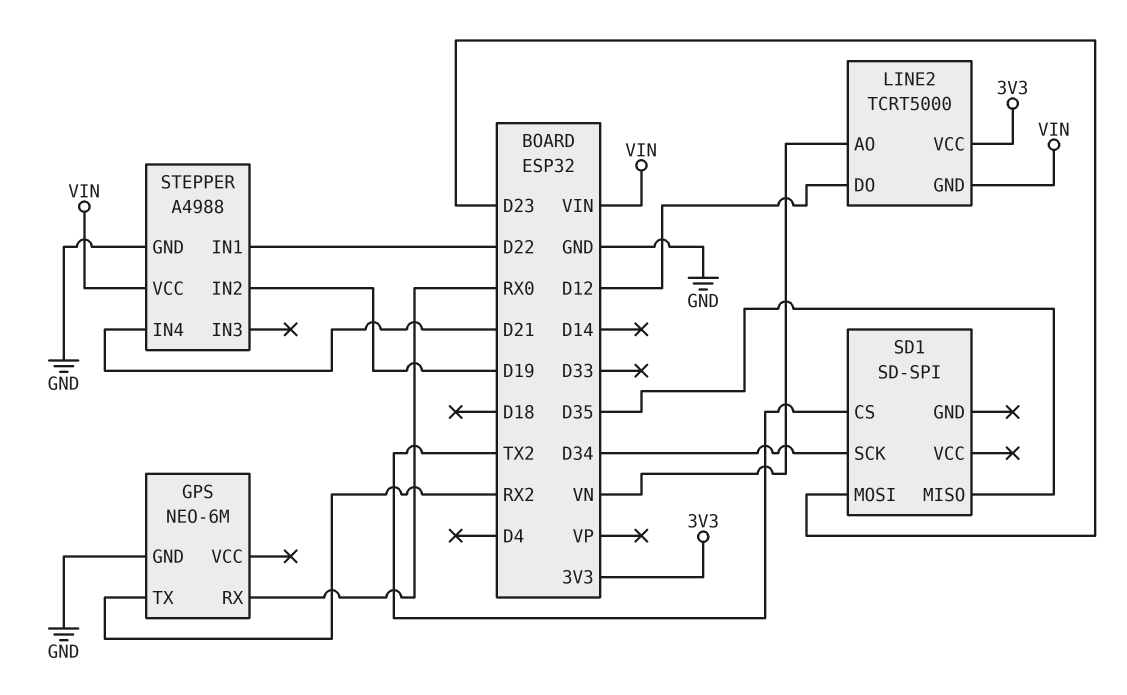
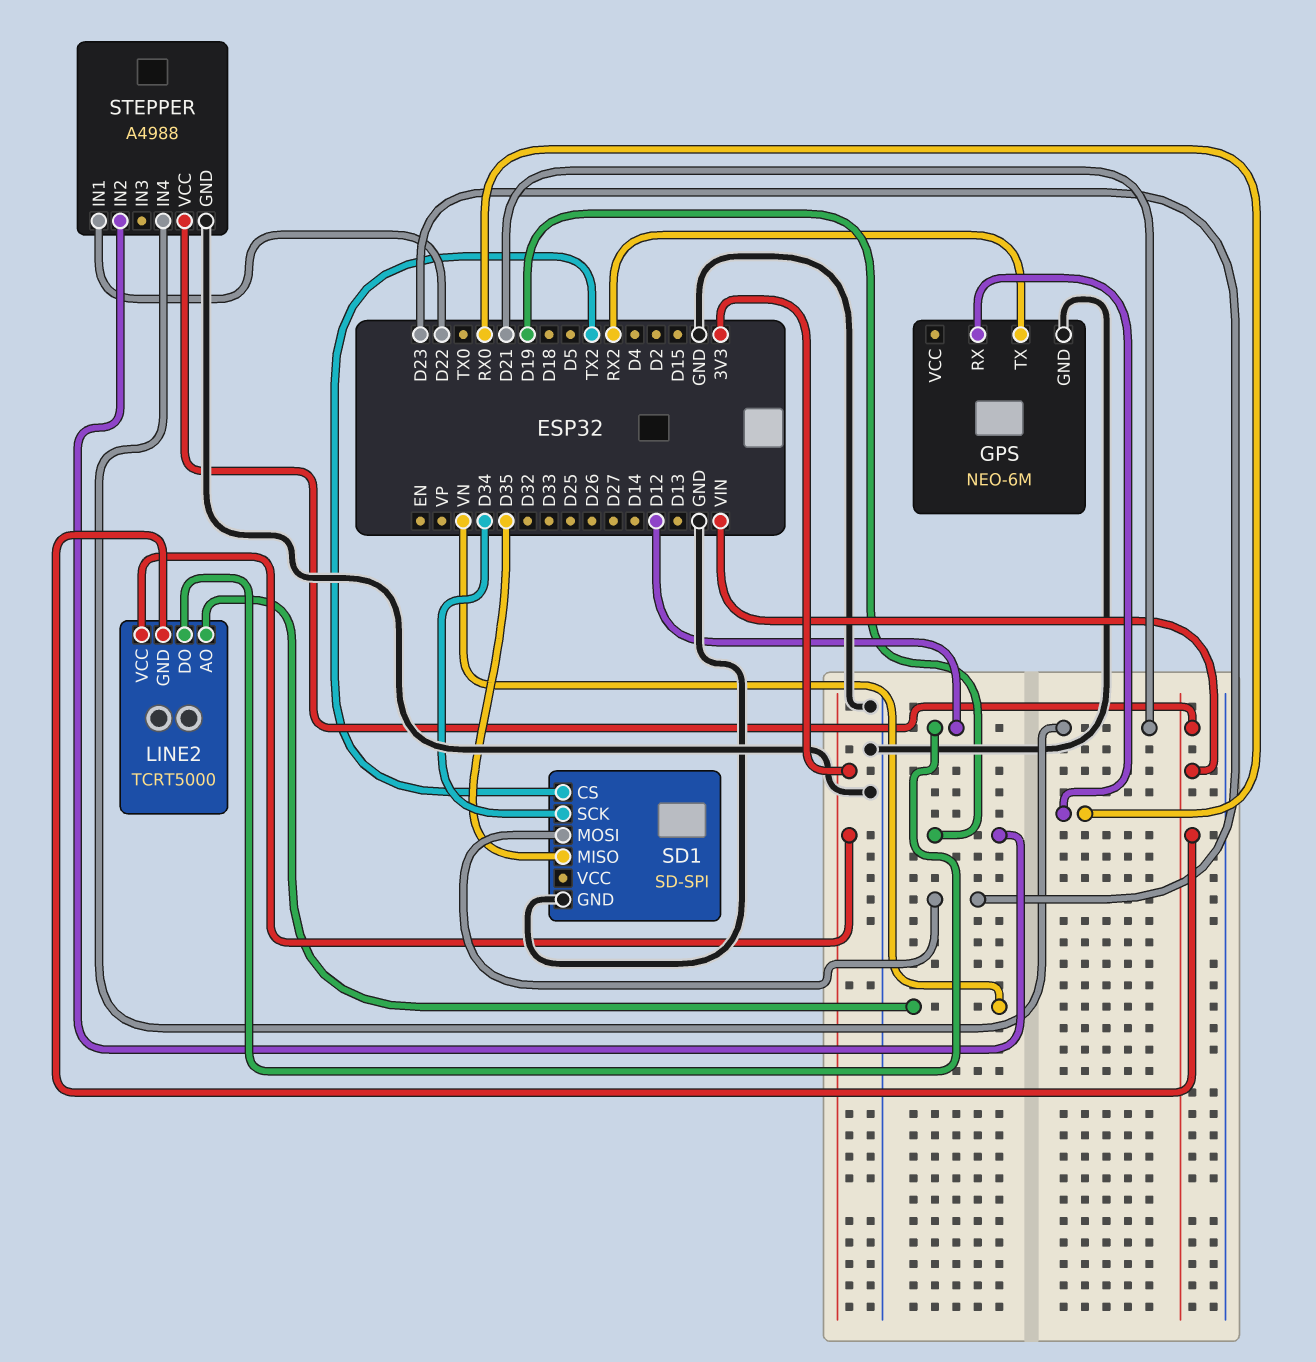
SD1 pin GND: none -> GND

